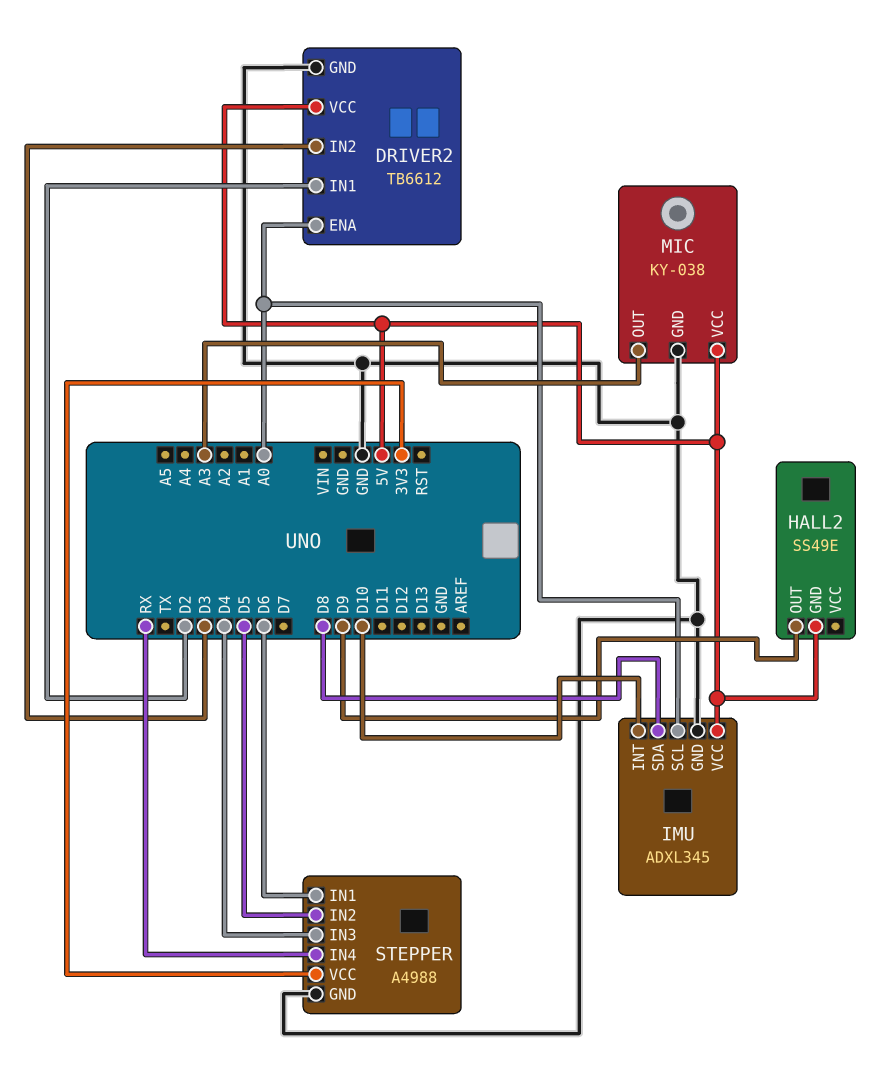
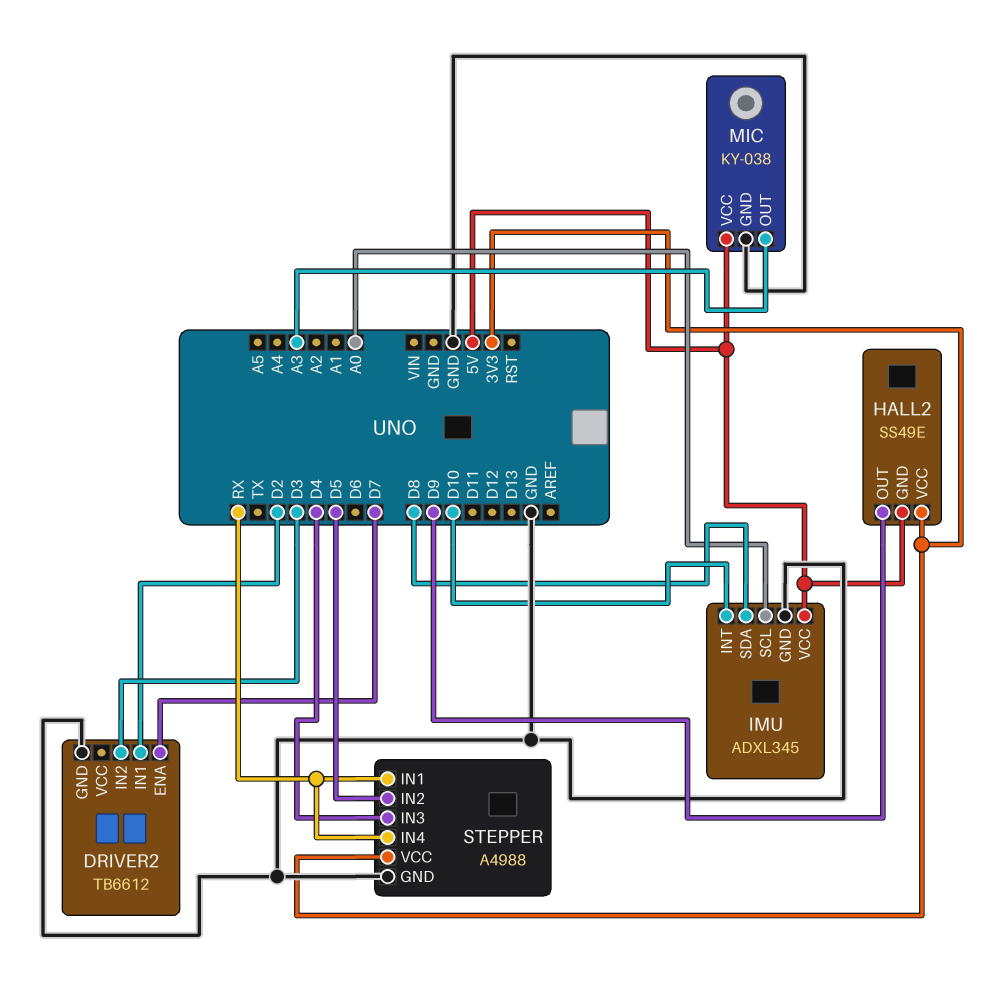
DRIVER2 pin ENA: A0 -> D7
DRIVER2 pin VCC: 5V -> none
HALL2 pin VCC: none -> 3V3
STEPPER pin IN1: D6 -> RX

